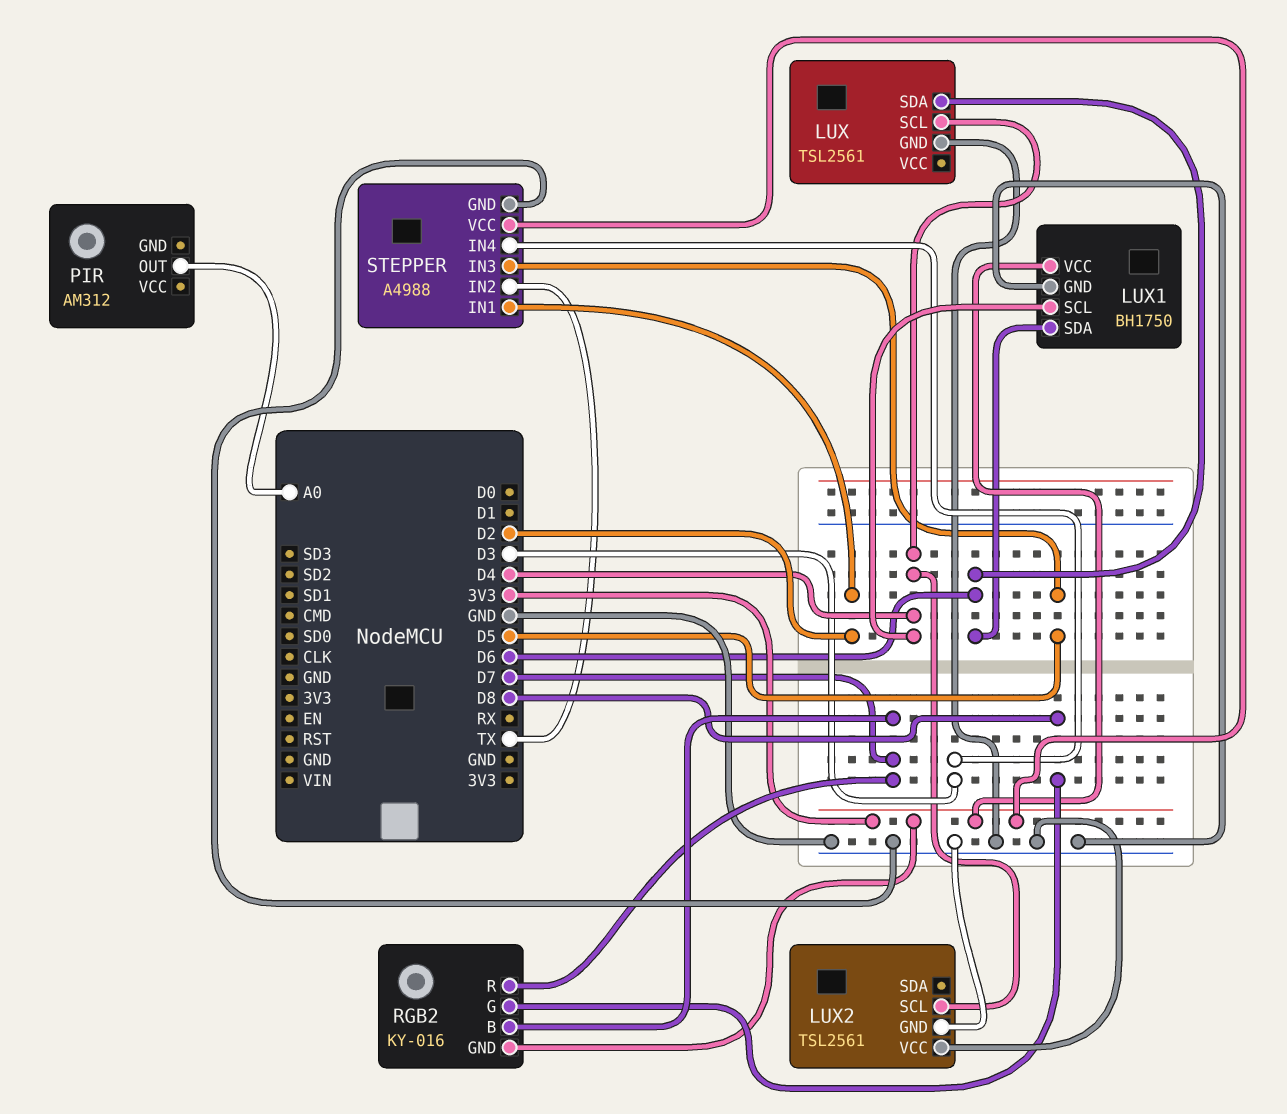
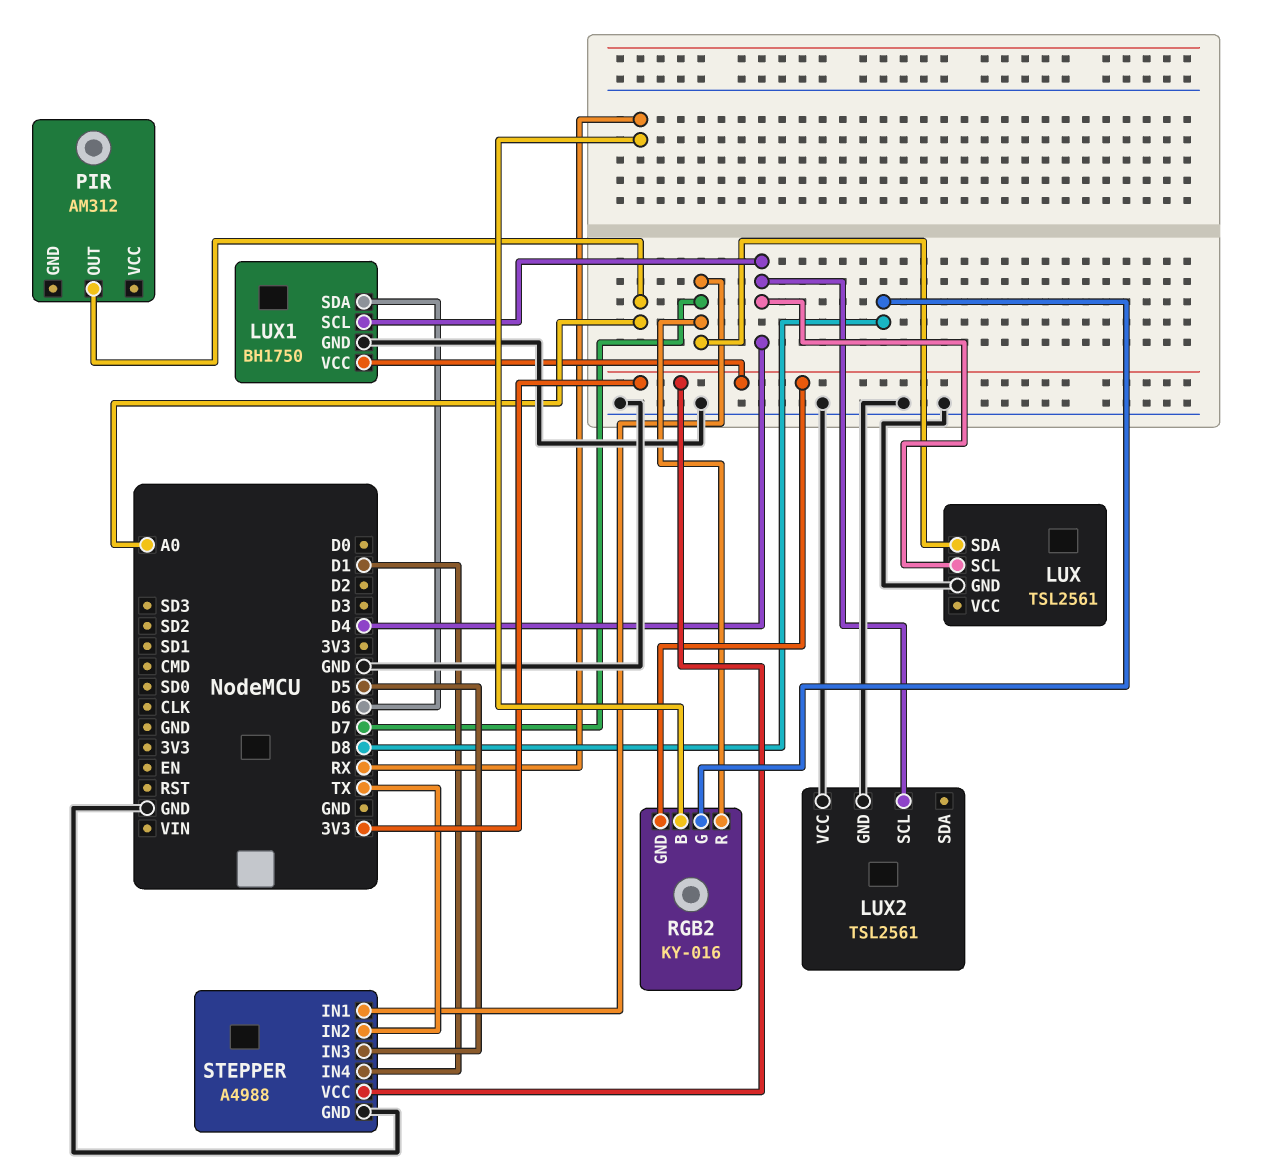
LUX pin SDA: D6 -> D7
RGB2 pin B: D7 -> RX
STEPPER pin IN1: D2 -> D7
STEPPER pin IN4: D3 -> D1

